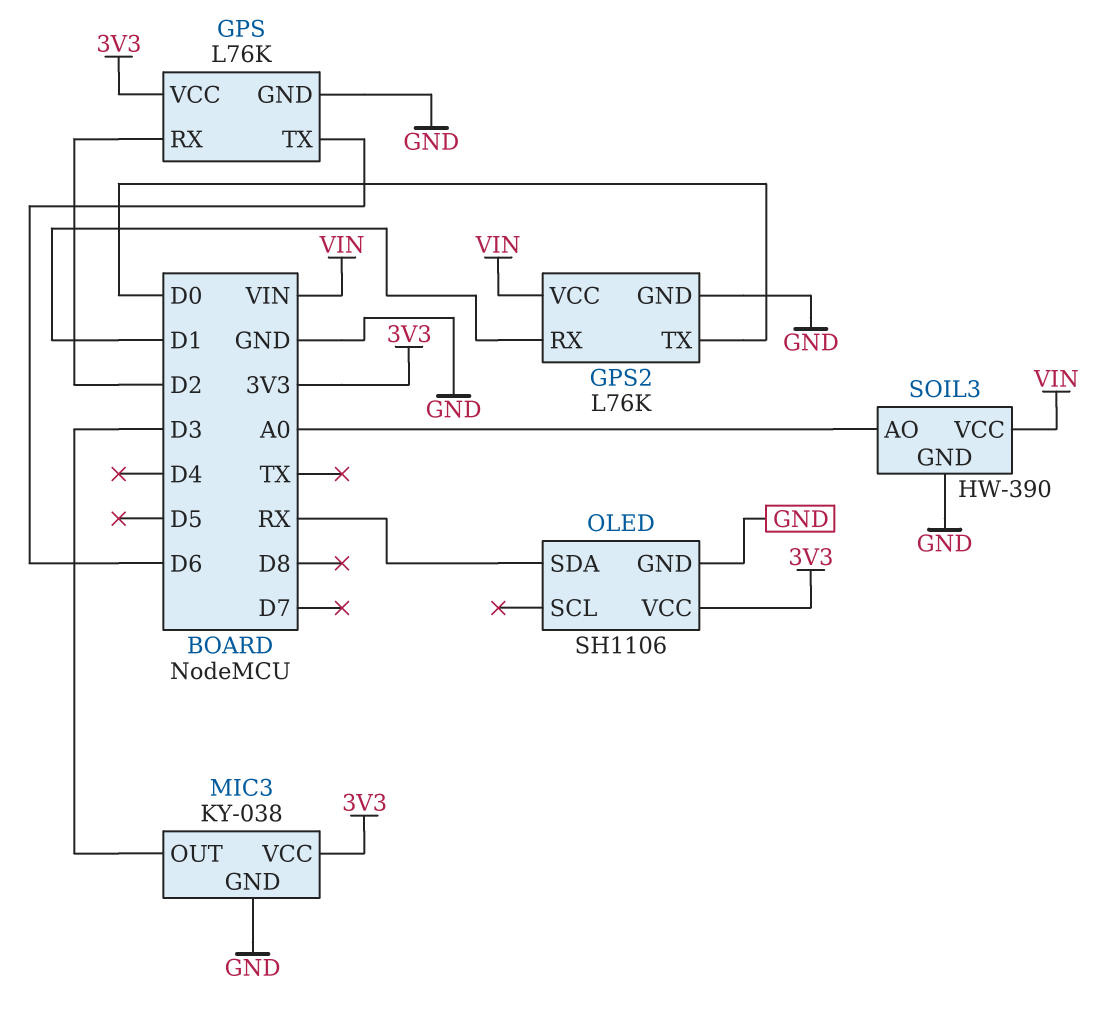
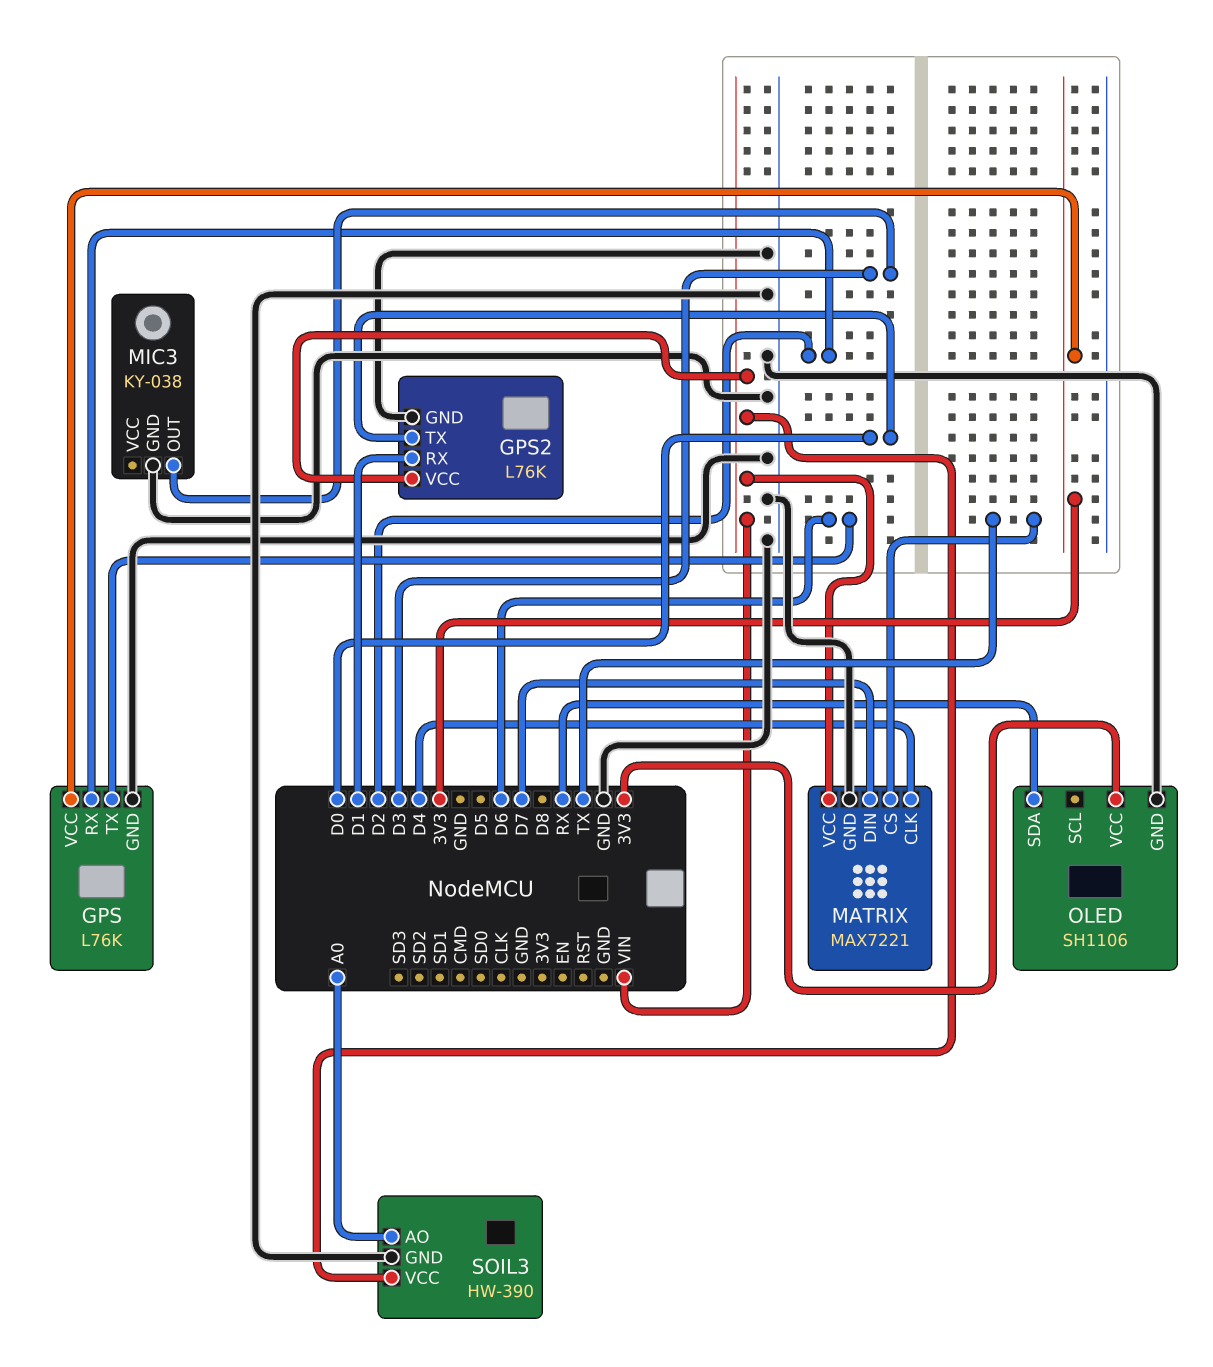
MATRIX: none -> MAX7221
MATRIX pin CLK: none -> D4
MATRIX pin CS: none -> TX
MATRIX pin DIN: none -> D7
MATRIX pin GND: none -> GND
MATRIX pin VCC: none -> VIN
MIC3 pin VCC: 3V3 -> none

